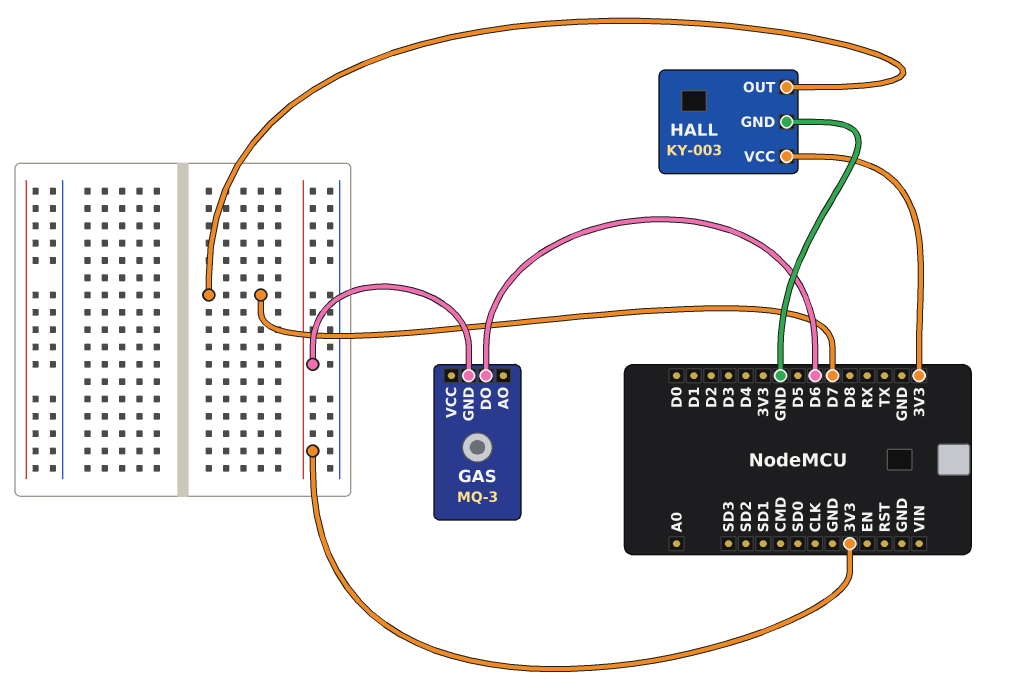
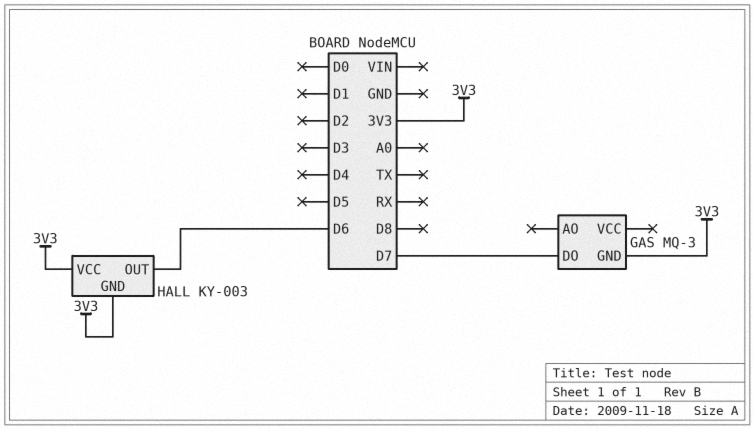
GAS pin DO: D6 -> D7
HALL pin GND: GND -> 3V3
HALL pin OUT: D7 -> D6

